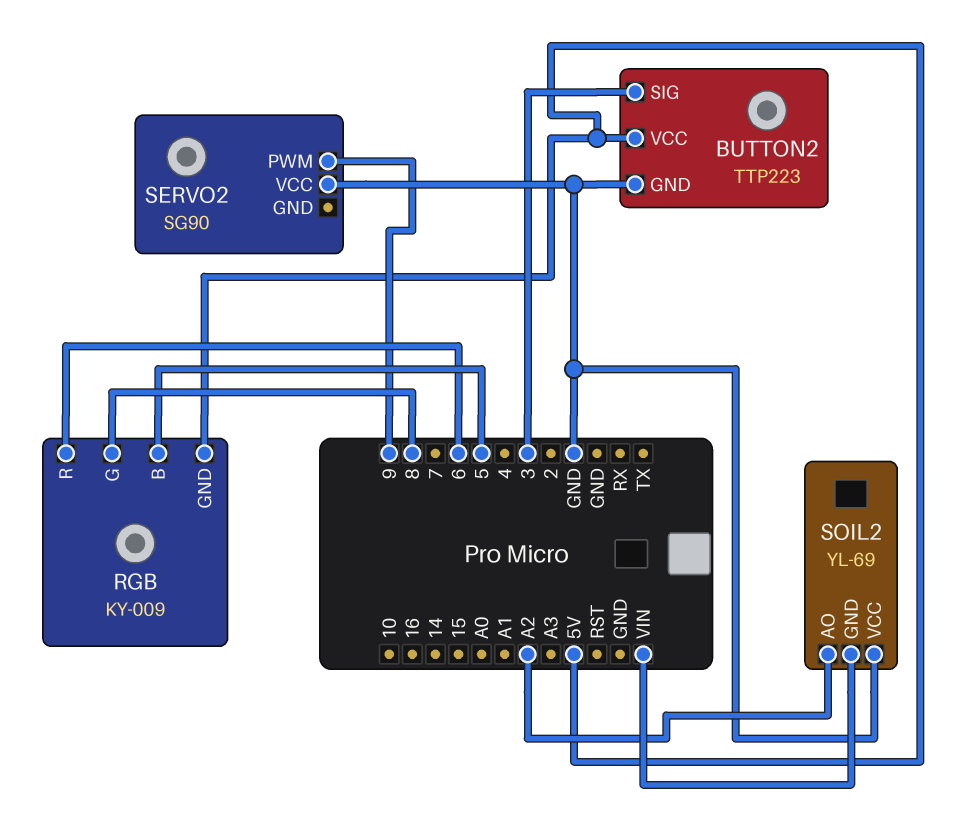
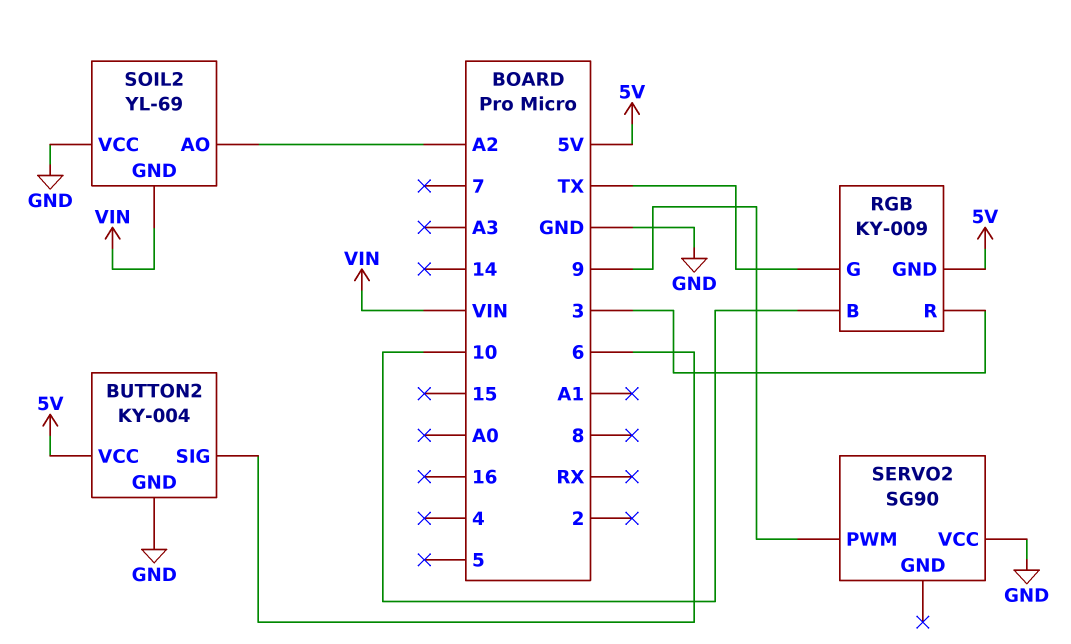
BUTTON2: TTP223 -> KY-004
BUTTON2 pin SIG: 3 -> 6
RGB pin B: 5 -> 10
RGB pin G: 8 -> TX
RGB pin R: 6 -> 3

